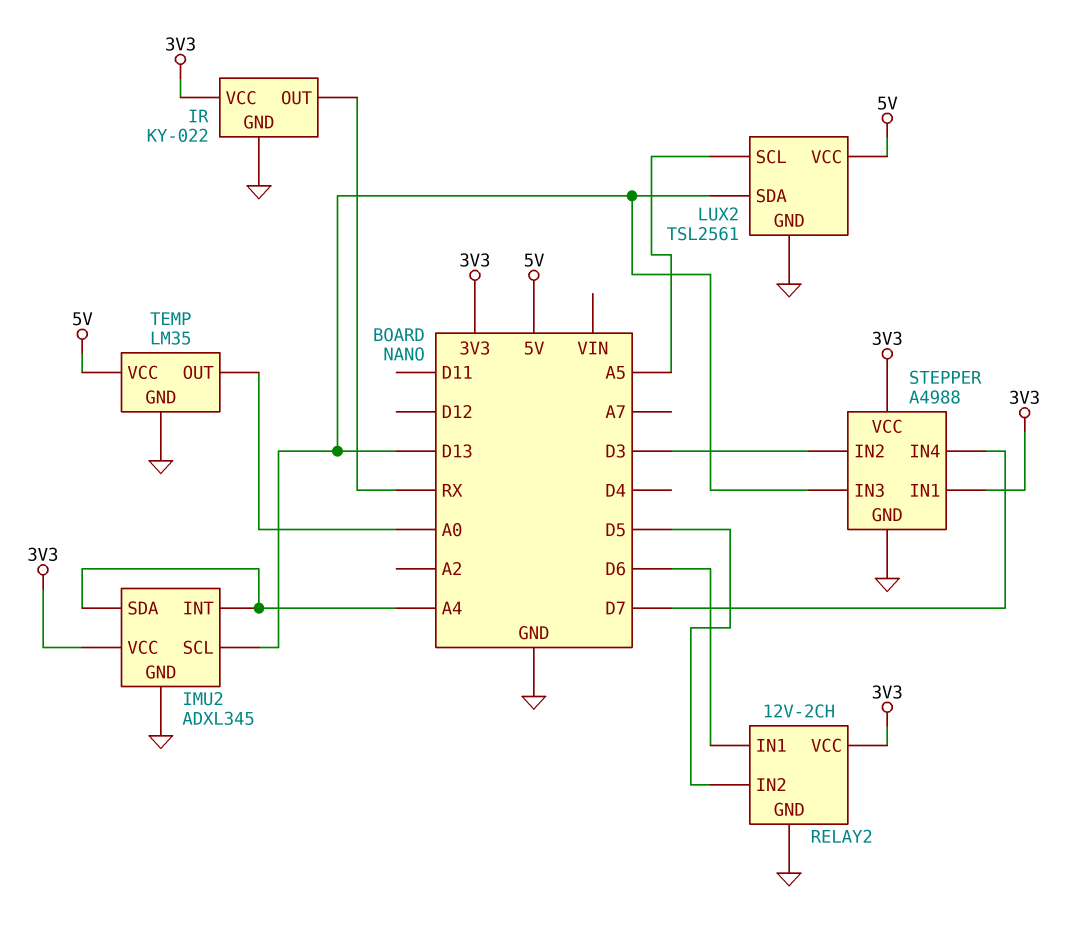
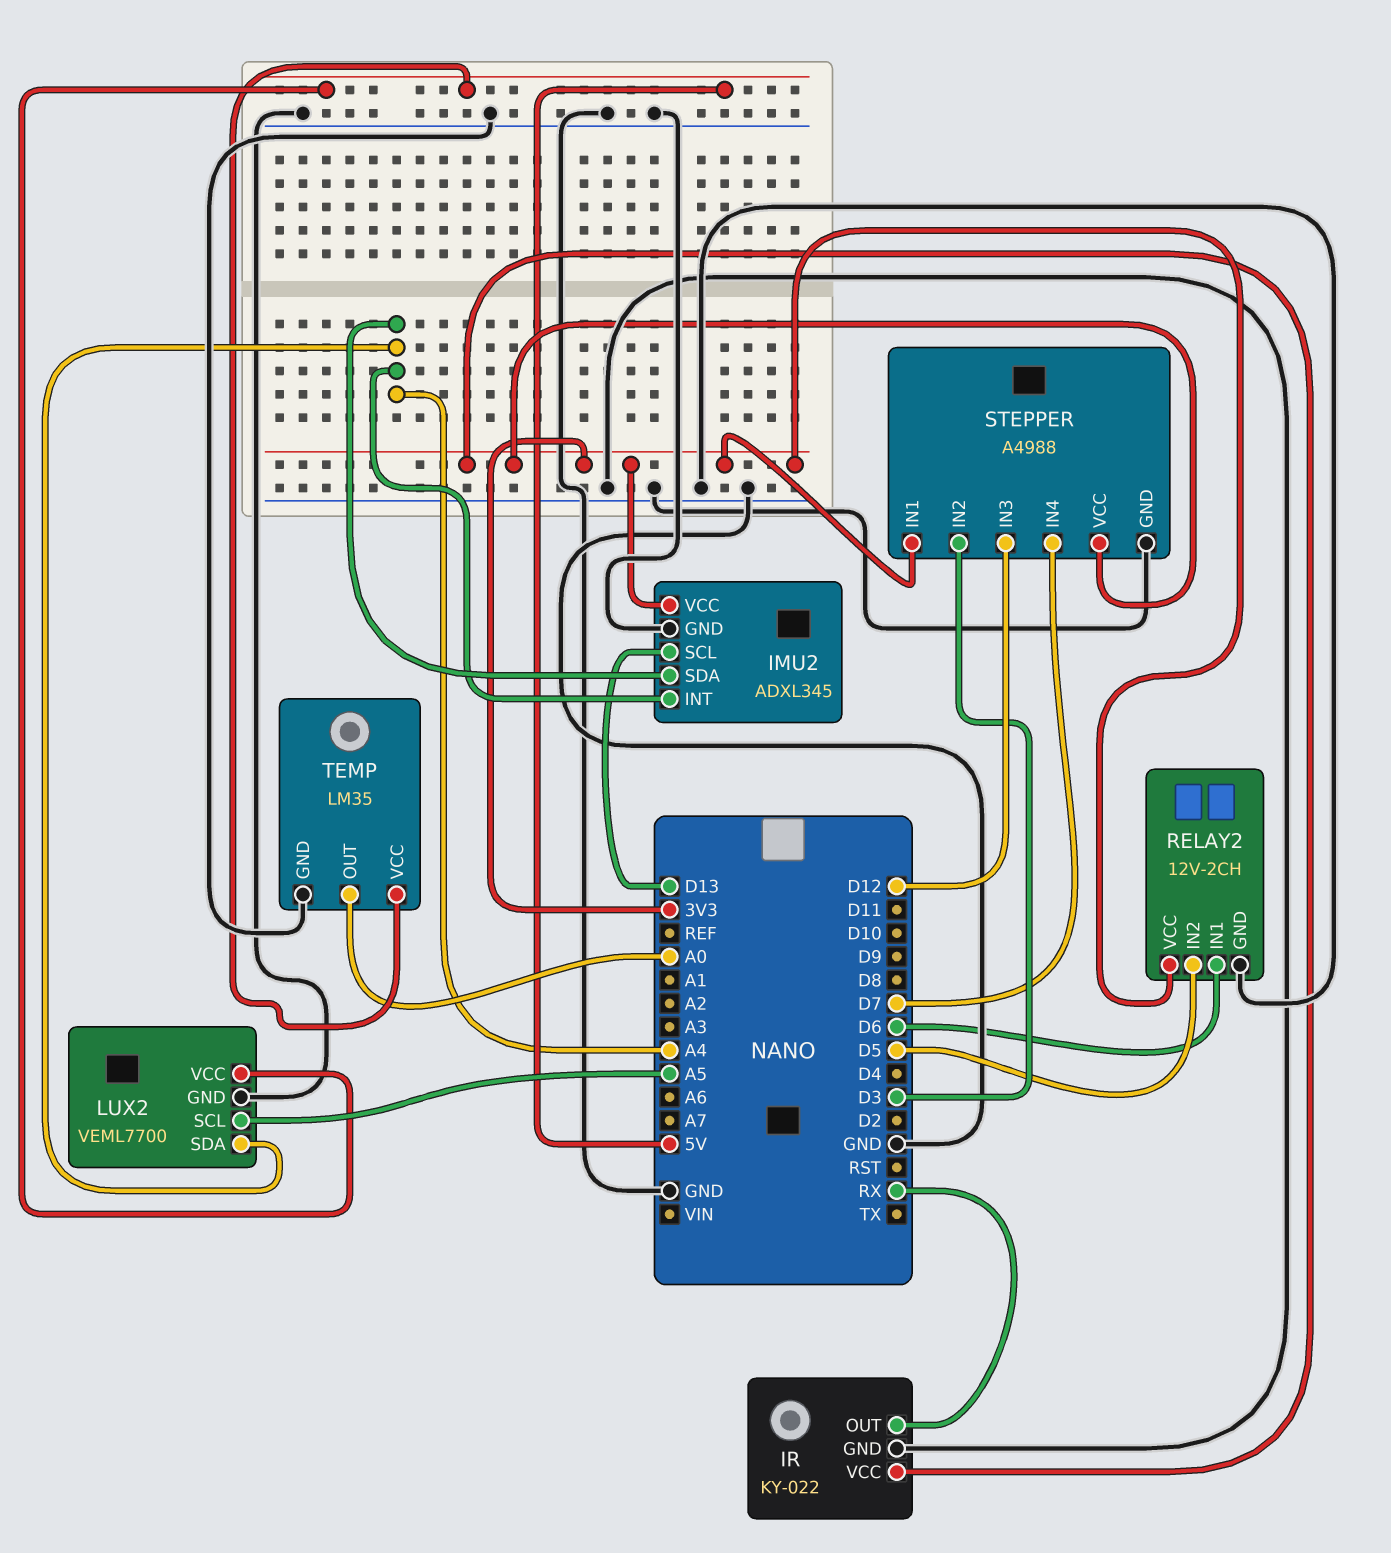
LUX2: TSL2561 -> VEML7700
LUX2 pin SDA: D13 -> A4
STEPPER pin IN3: D13 -> D12

